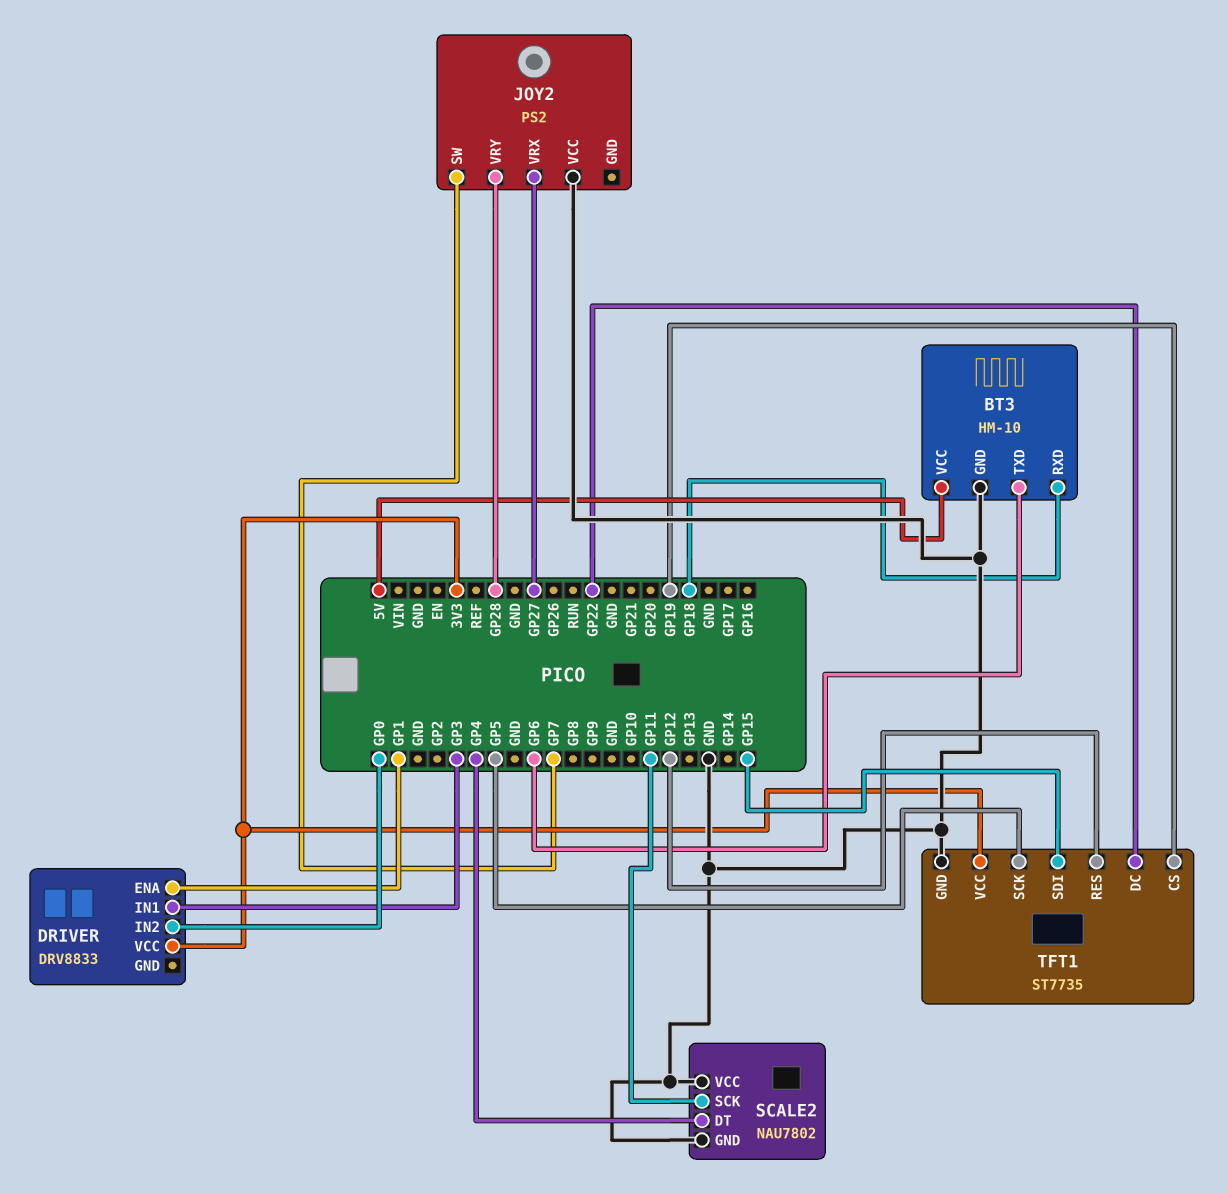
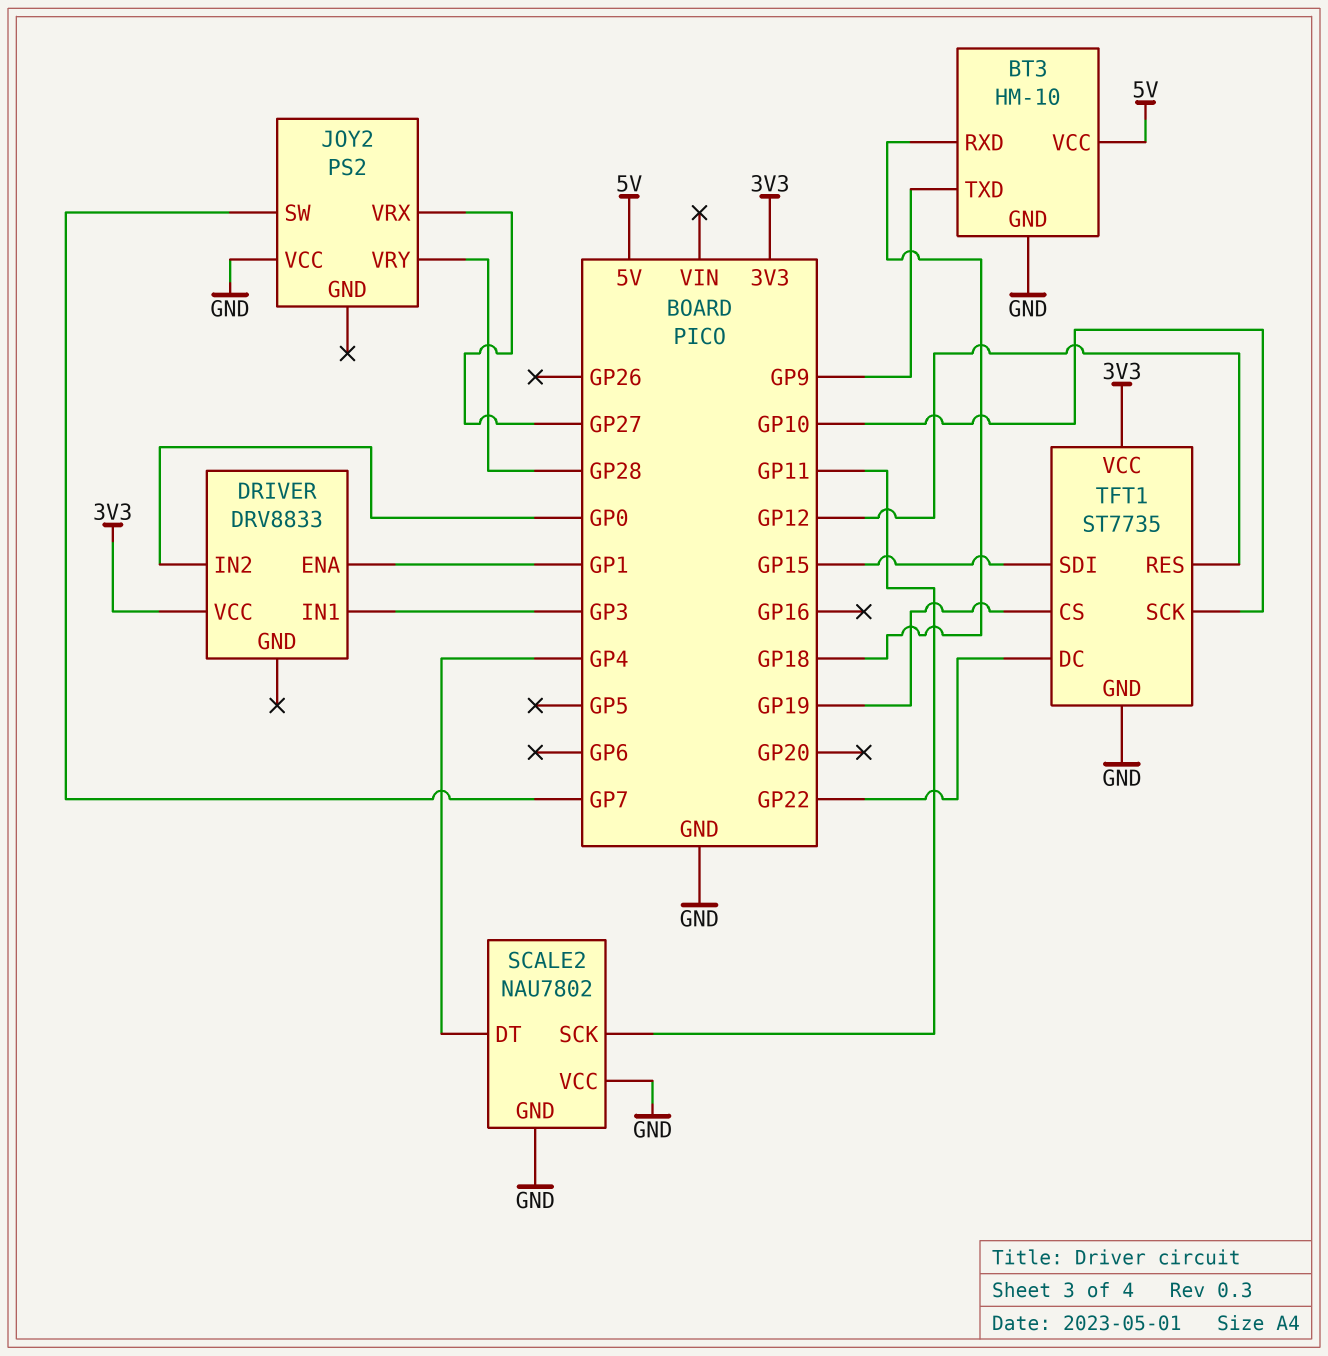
BT3 pin TXD: GP6 -> GP9
TFT1 pin SCK: GP5 -> GP10

